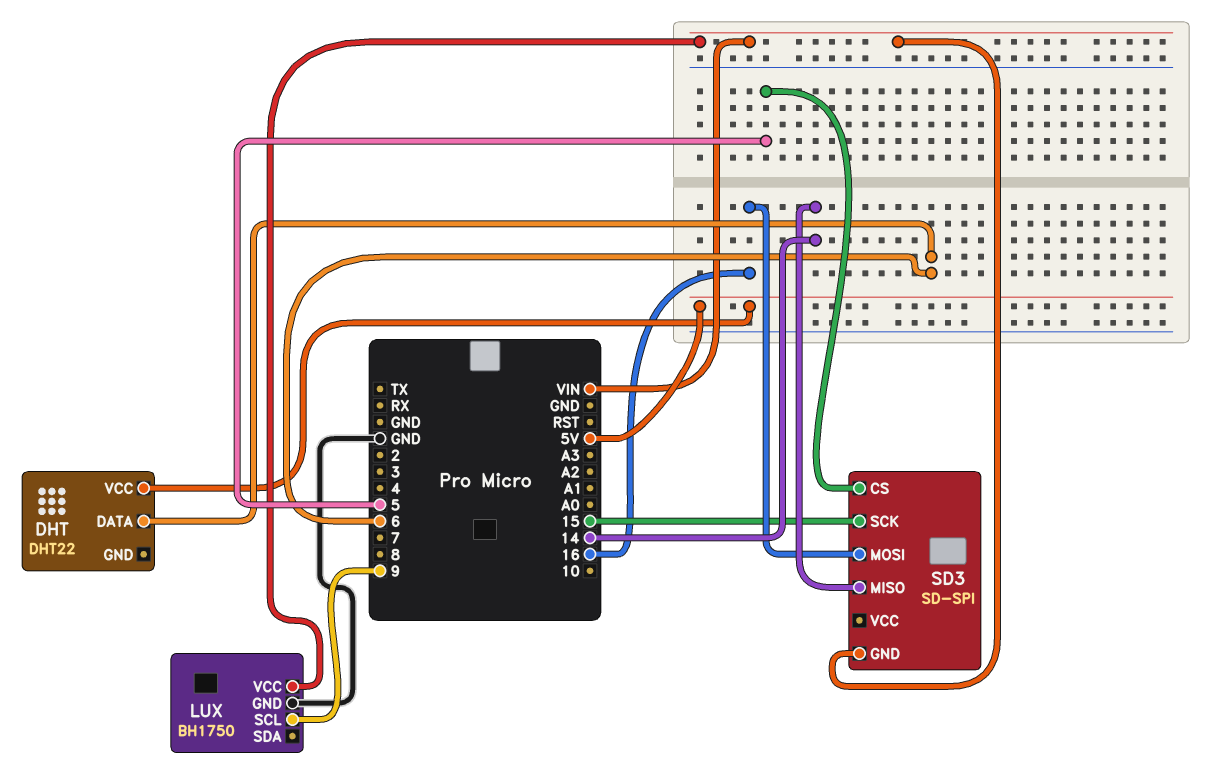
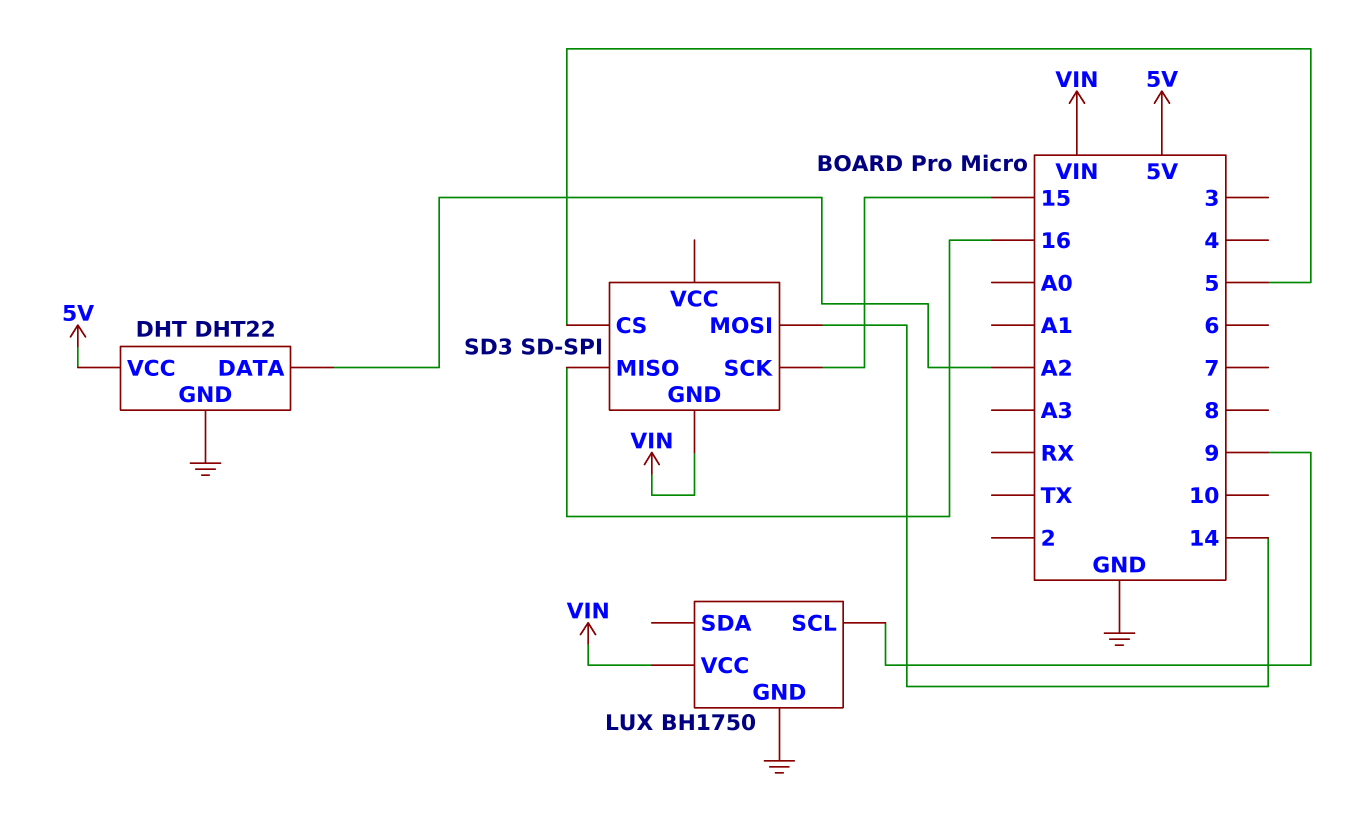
DHT pin DATA: 6 -> A2
DHT pin GND: none -> GND
SD3 pin MISO: 14 -> 16
SD3 pin MOSI: 16 -> 14

